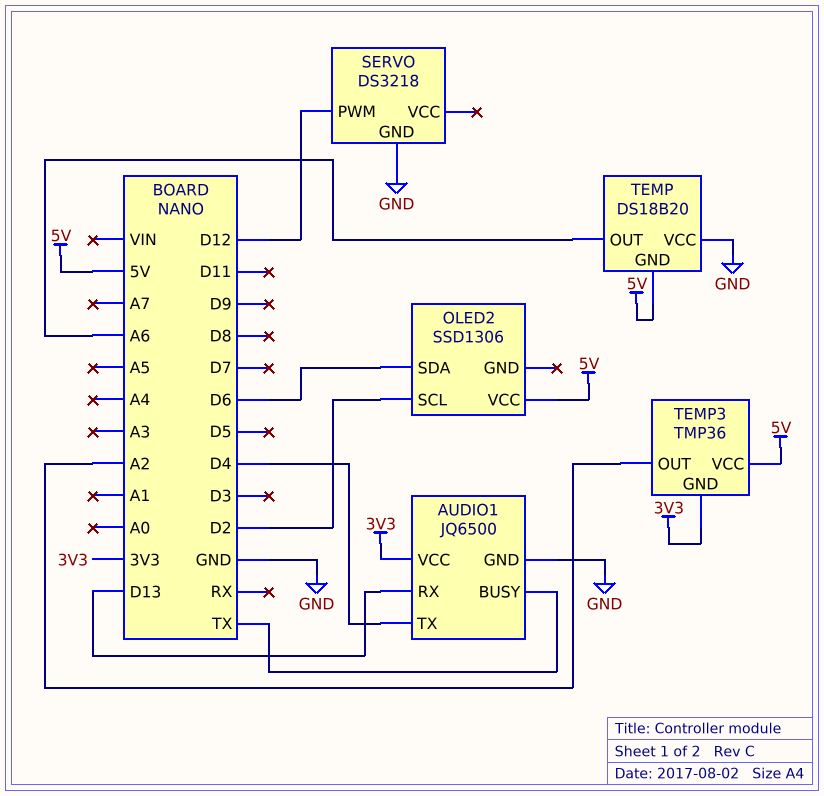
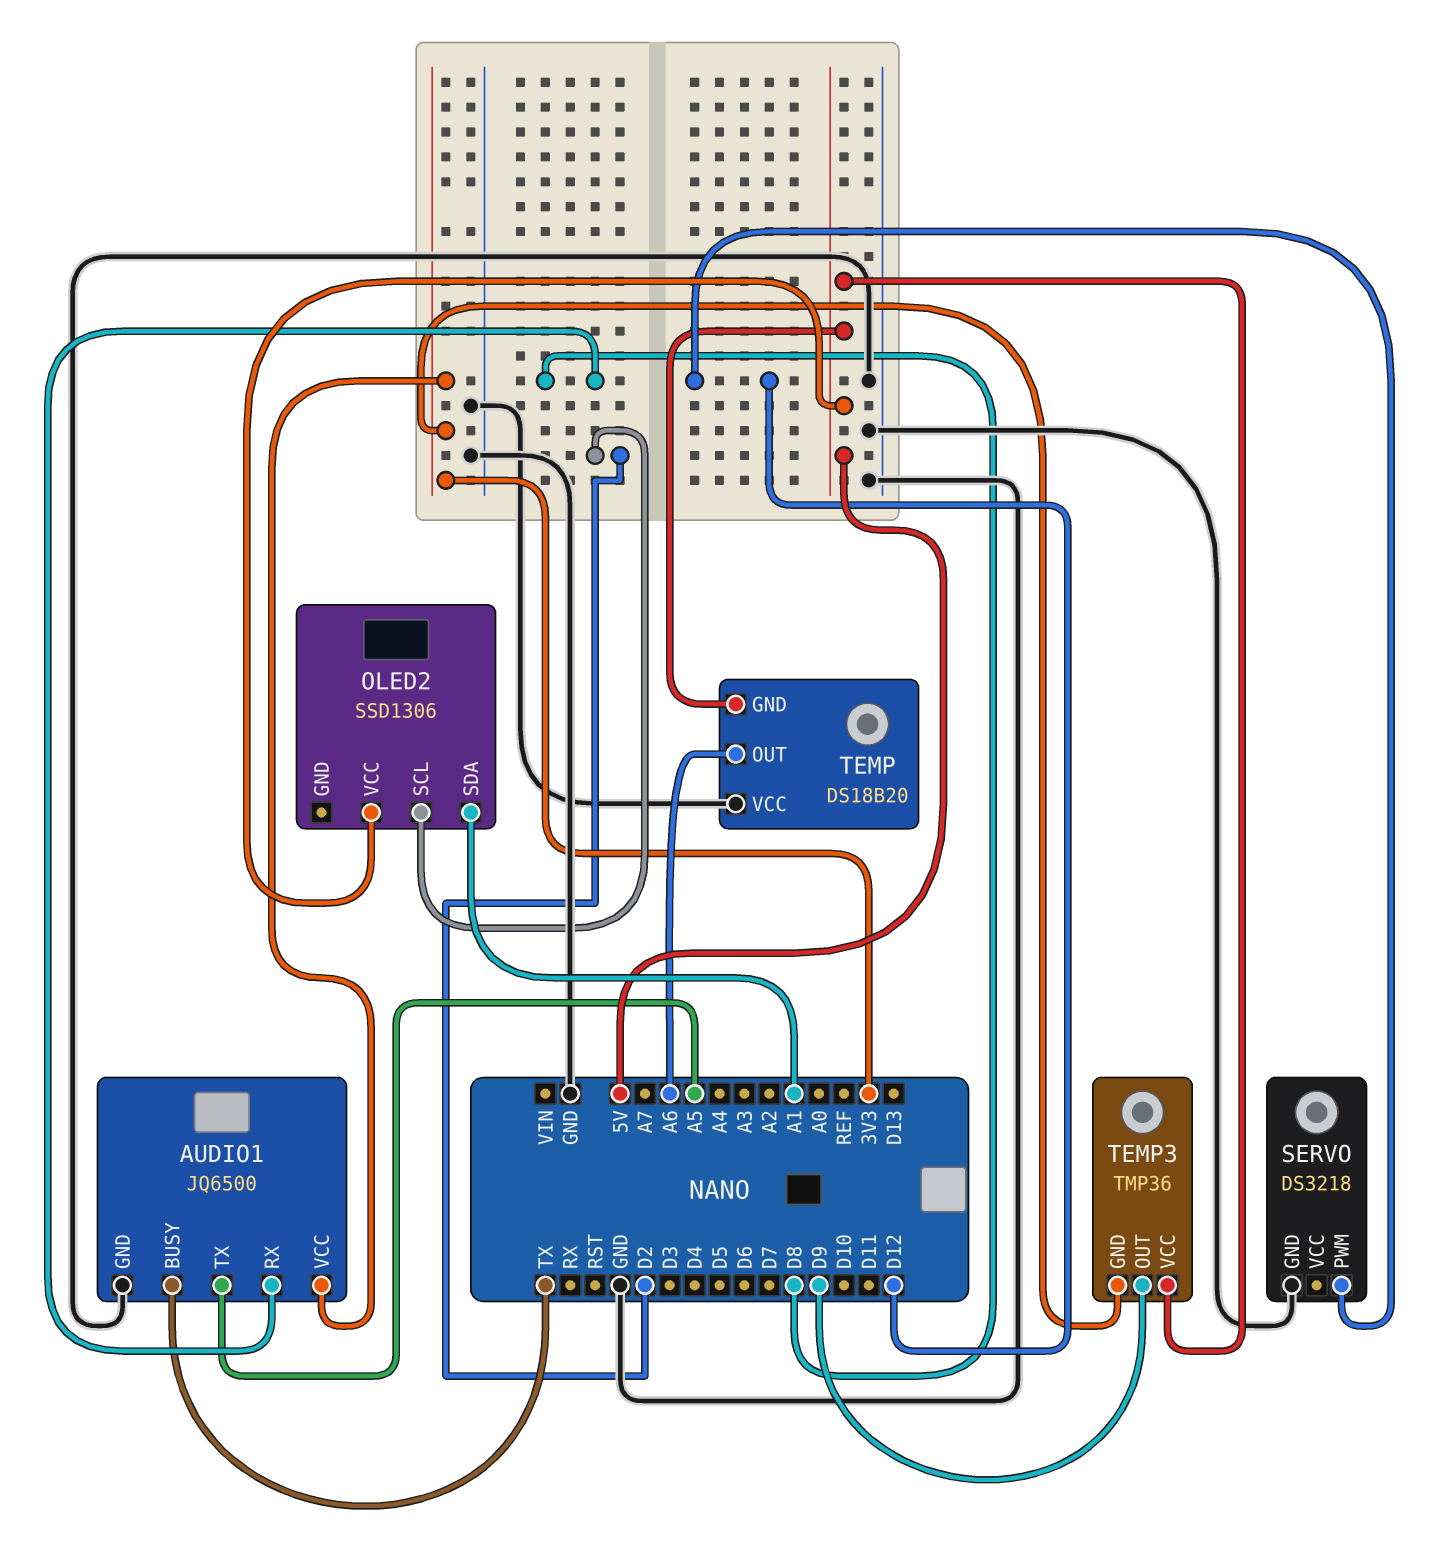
AUDIO1 pin RX: D13 -> D8
AUDIO1 pin TX: D4 -> A5
OLED2 pin SDA: D6 -> A1
TEMP3 pin OUT: A2 -> D9

